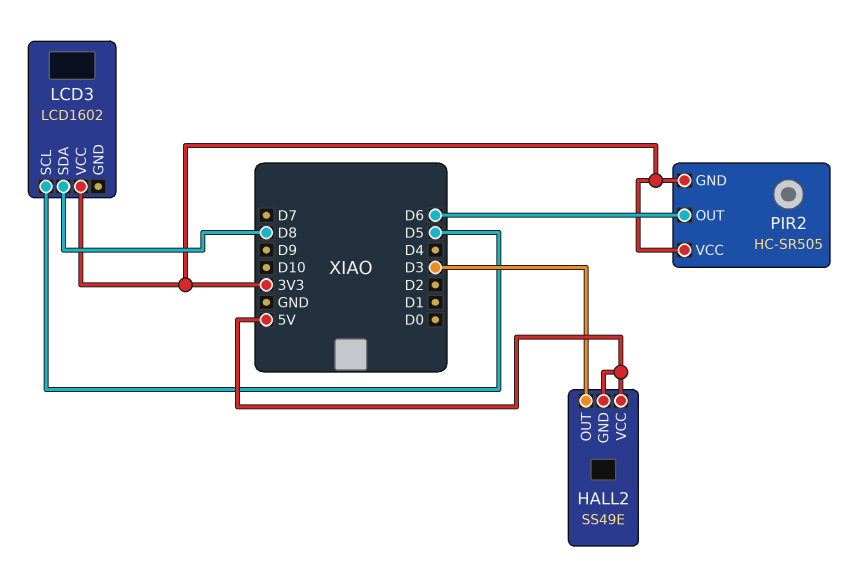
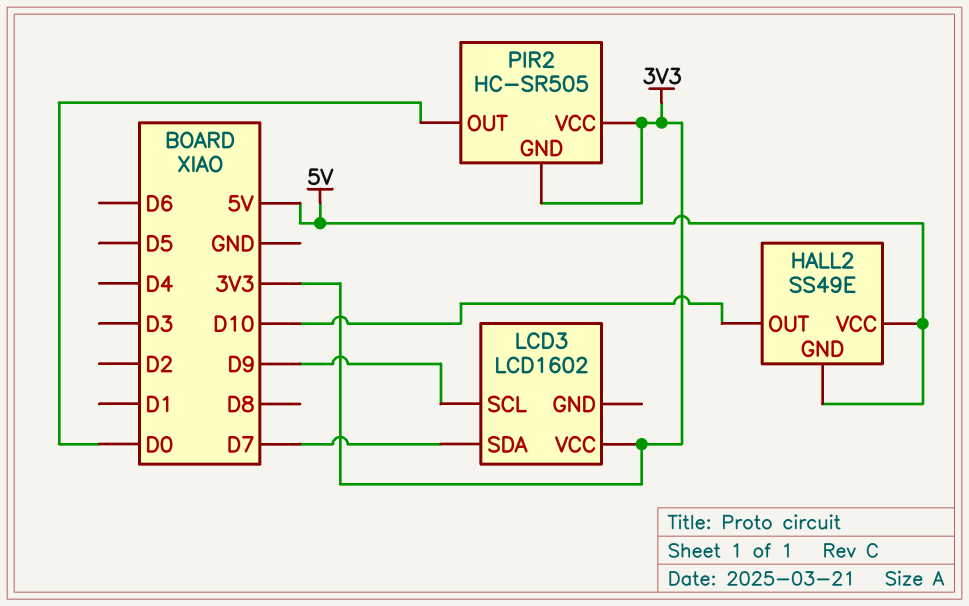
HALL2 pin OUT: D3 -> D10
LCD3 pin SCL: D5 -> D9
LCD3 pin SDA: D8 -> D7
PIR2 pin OUT: D6 -> D0

